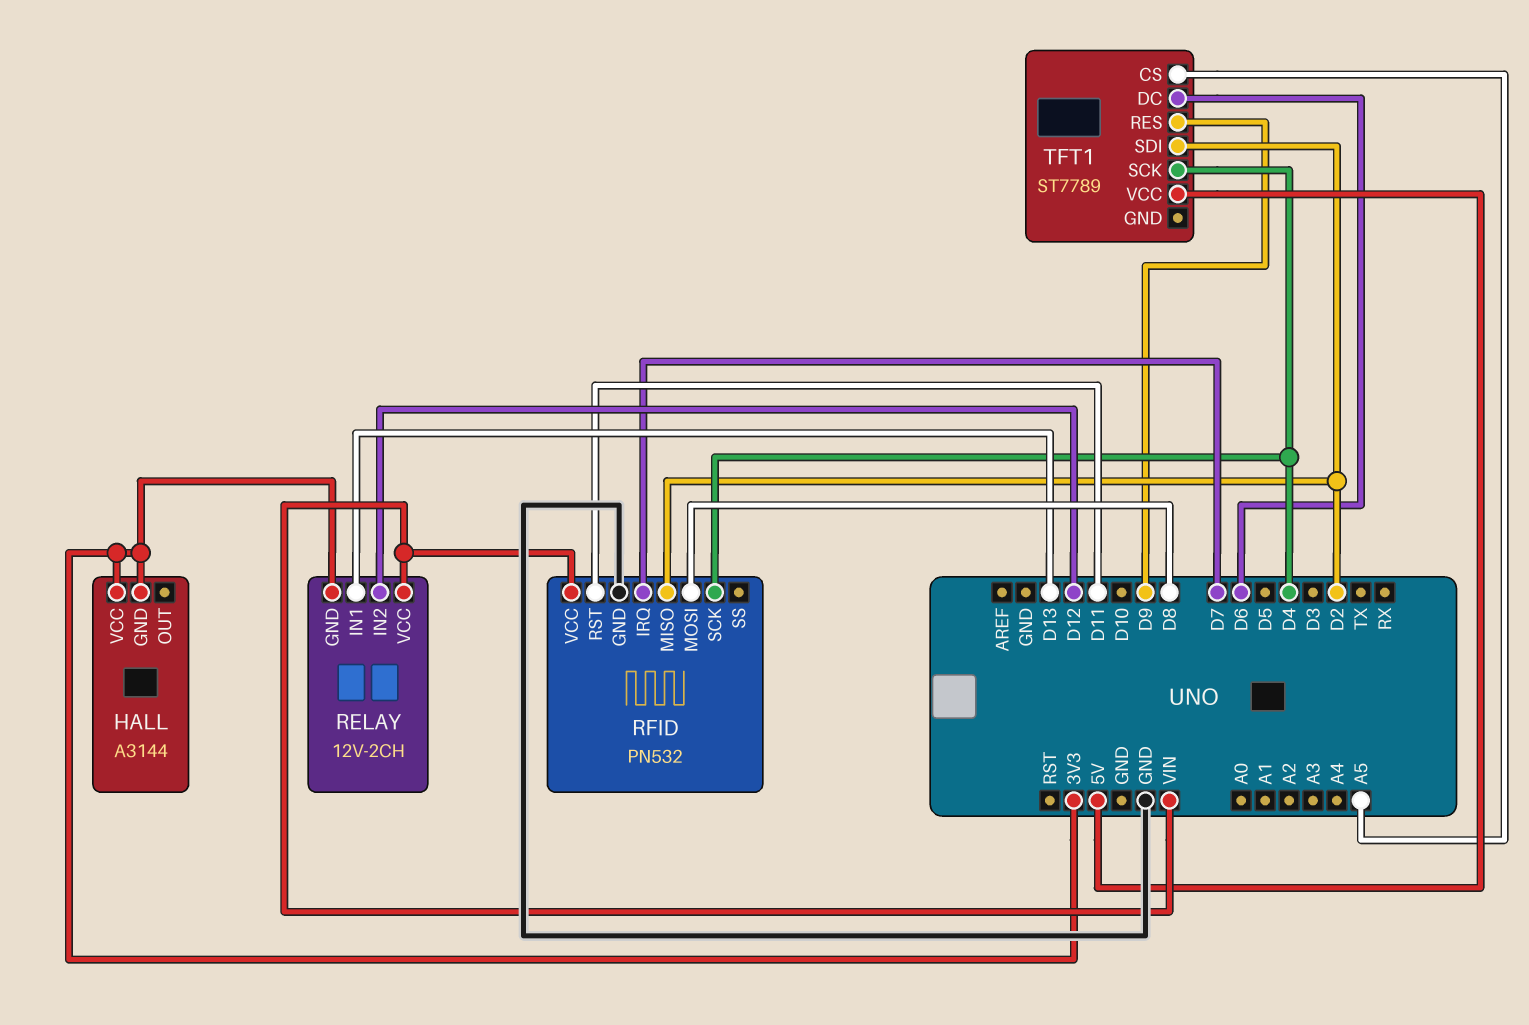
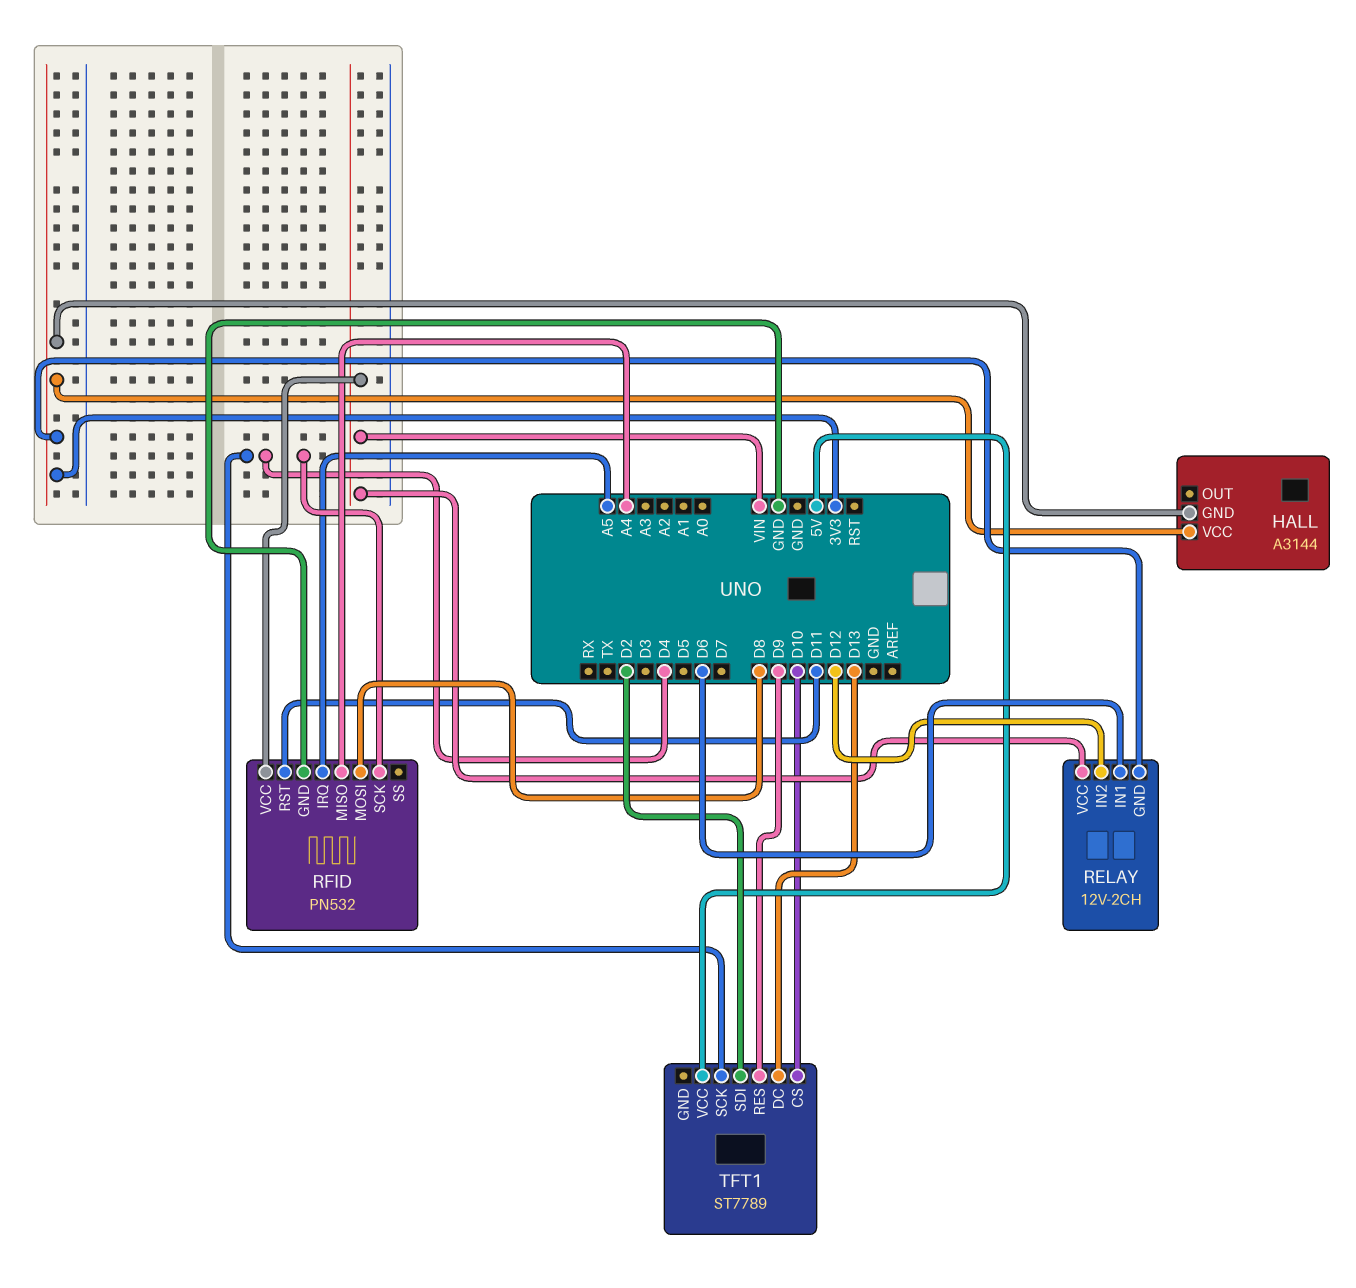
RELAY pin IN1: D13 -> D6
RFID pin IRQ: D7 -> A5
RFID pin MISO: D2 -> A4
TFT1 pin CS: A5 -> D10
TFT1 pin DC: D6 -> D13

